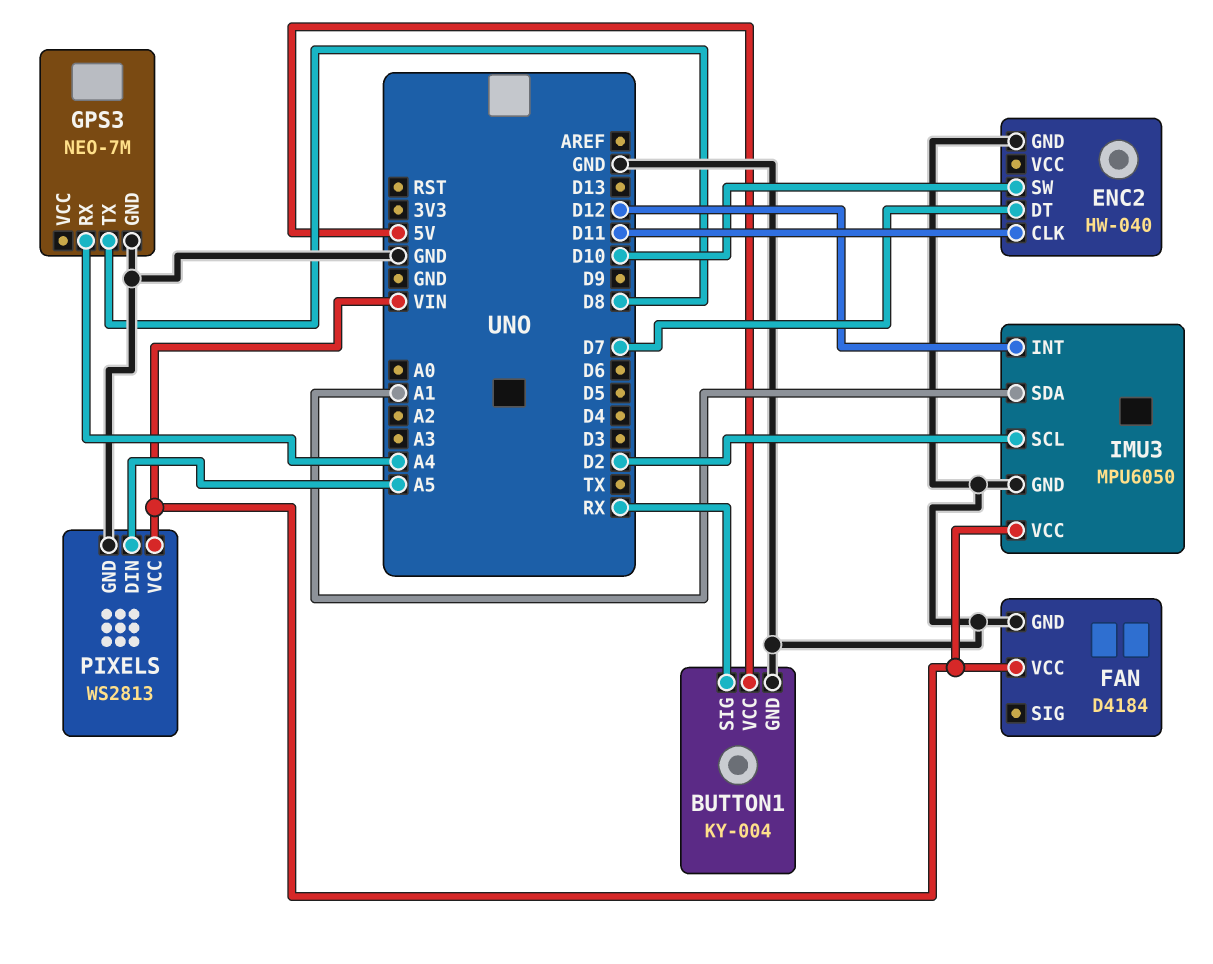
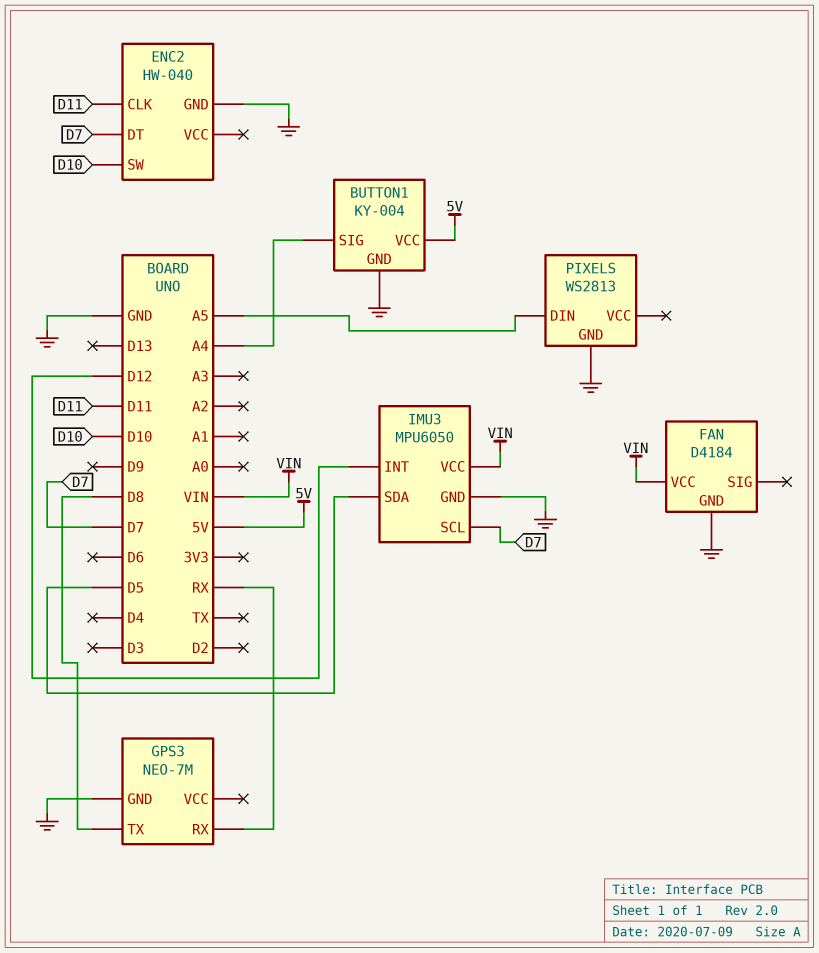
BUTTON1 pin SIG: RX -> A4
GPS3 pin RX: A4 -> RX
IMU3 pin SCL: D2 -> D7
IMU3 pin SDA: A1 -> D5
PIXELS pin VCC: VIN -> none

